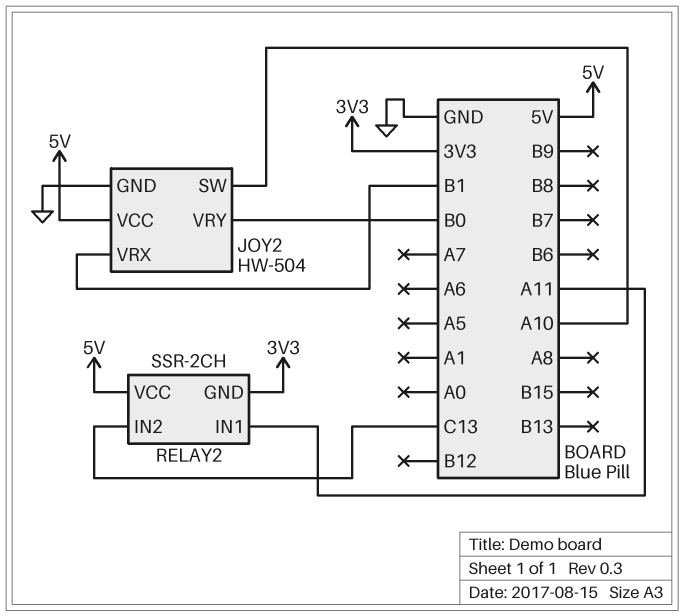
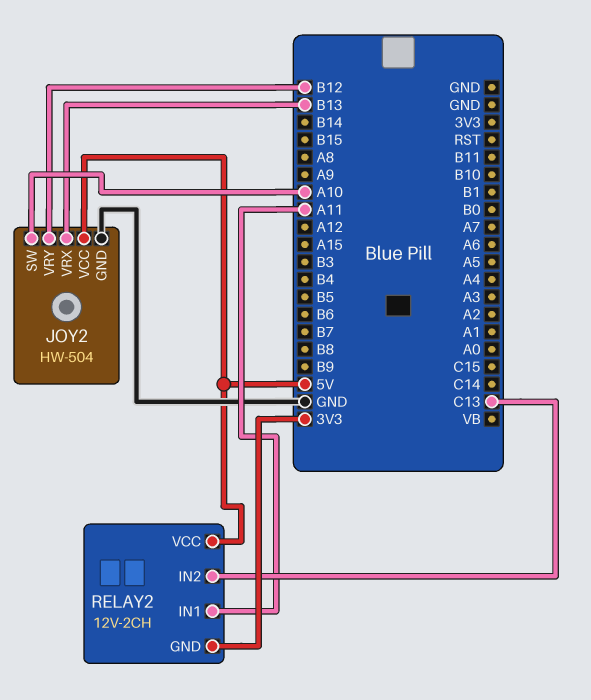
JOY2 pin VRX: B1 -> B13
JOY2 pin VRY: B0 -> B12
RELAY2: SSR-2CH -> 12V-2CH

